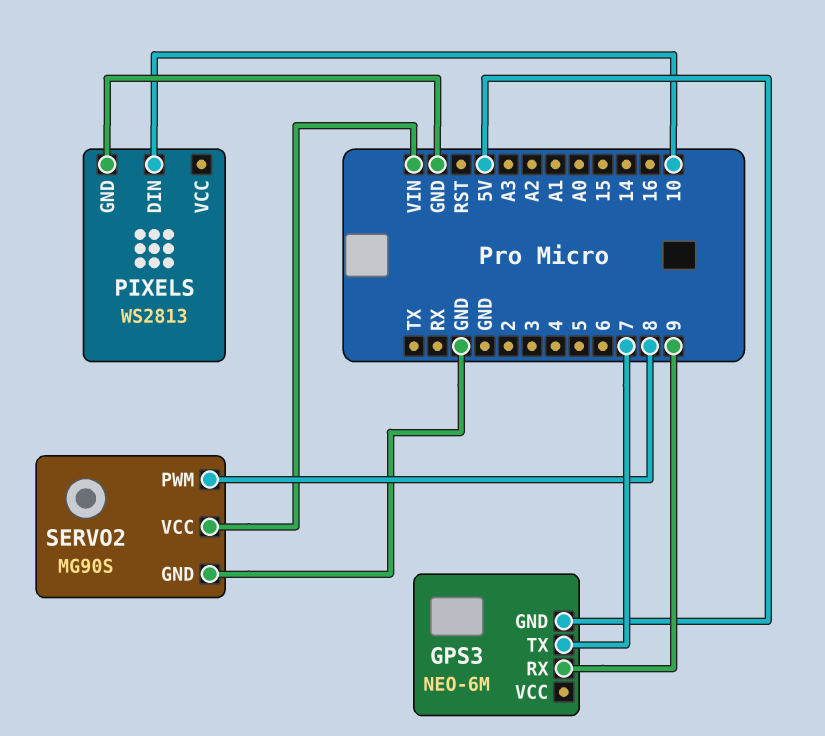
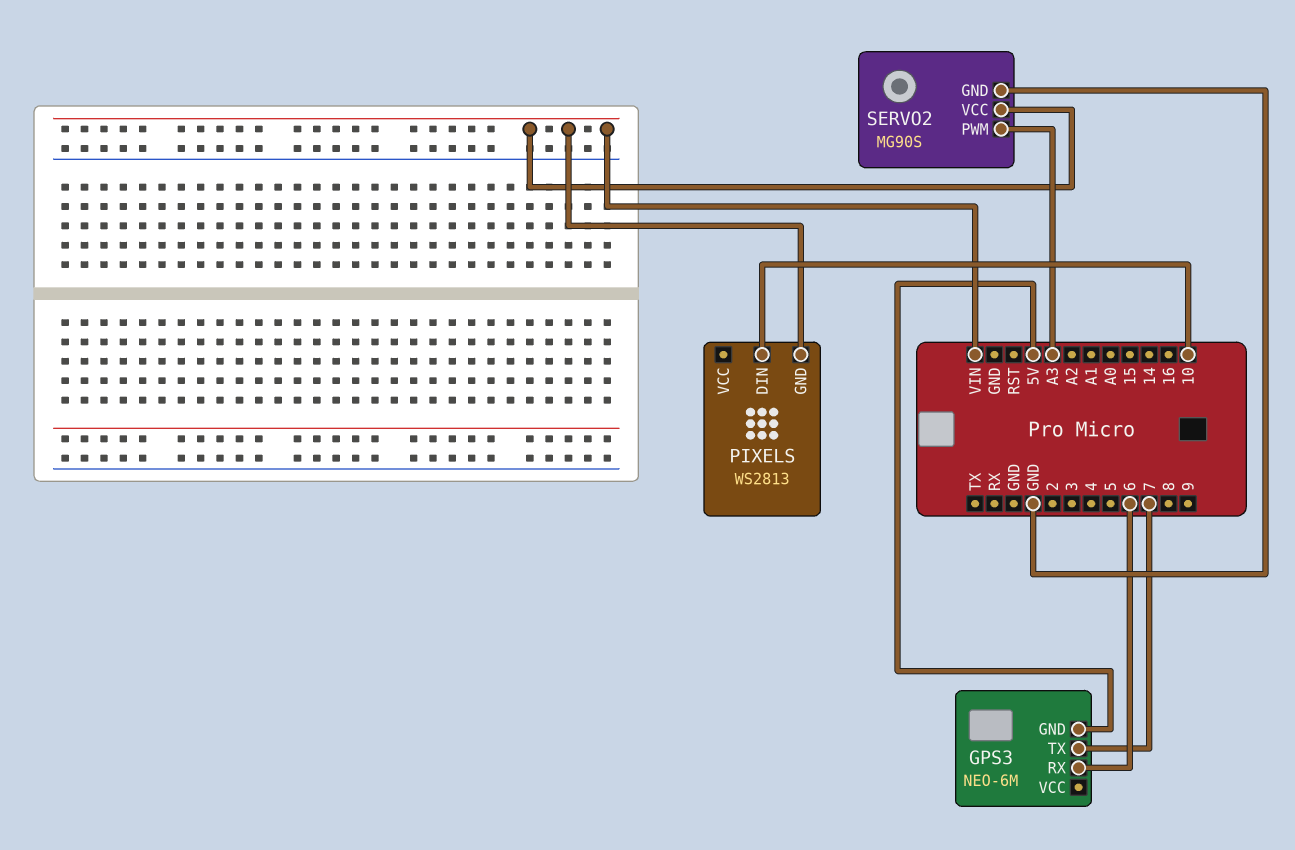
GPS3 pin RX: 9 -> 6
PIXELS pin GND: GND -> VIN
SERVO2 pin PWM: 8 -> A3

